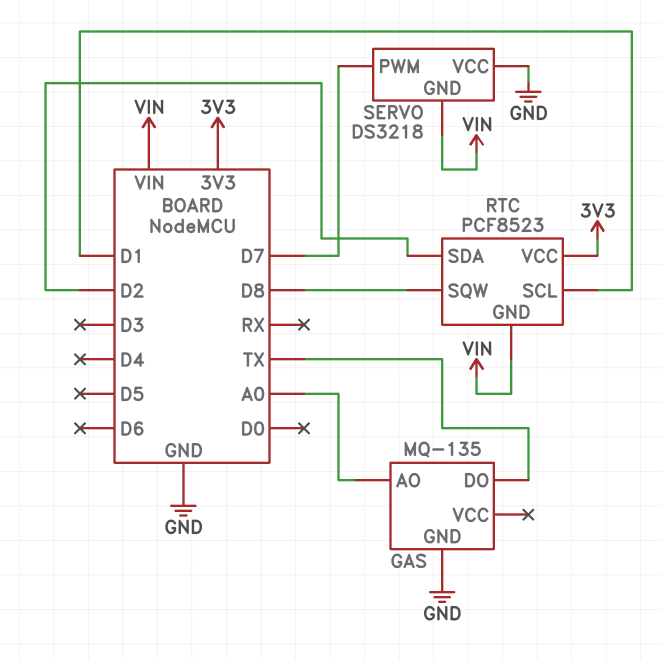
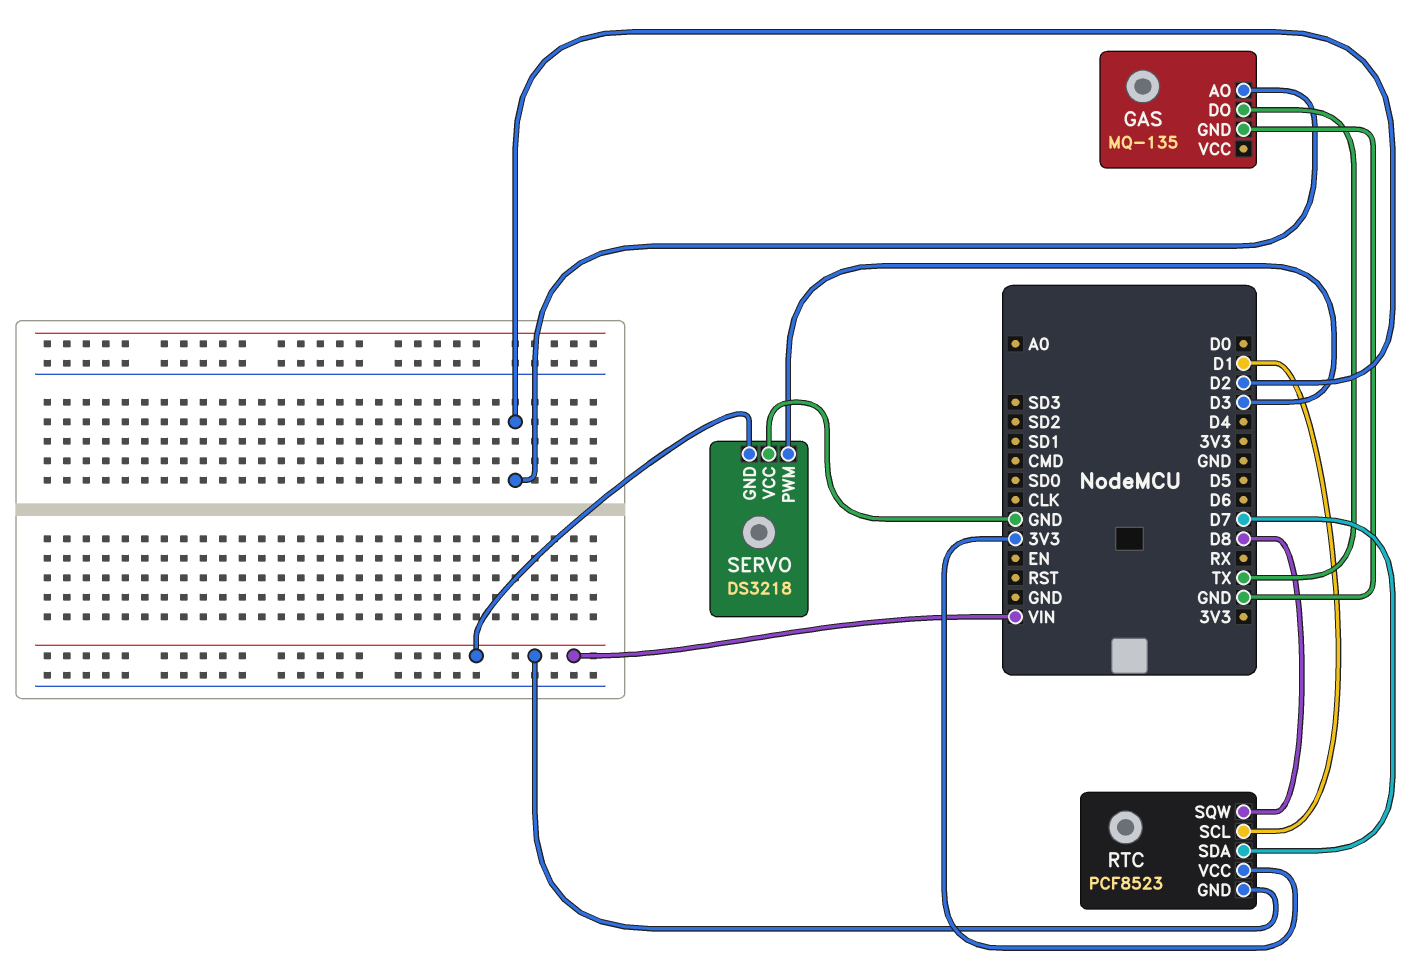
GAS pin AO: A0 -> D2
RTC pin SDA: D2 -> D7
SERVO pin PWM: D7 -> D3

